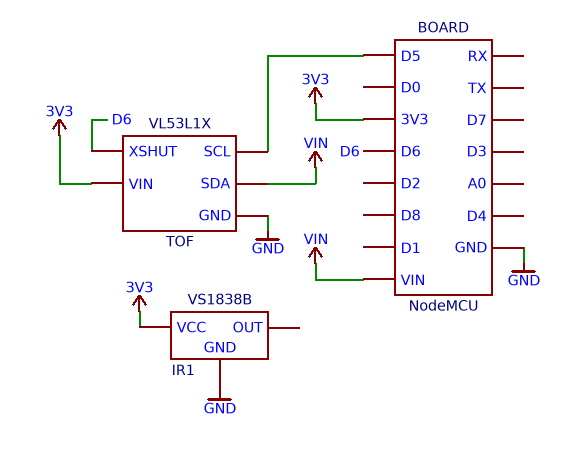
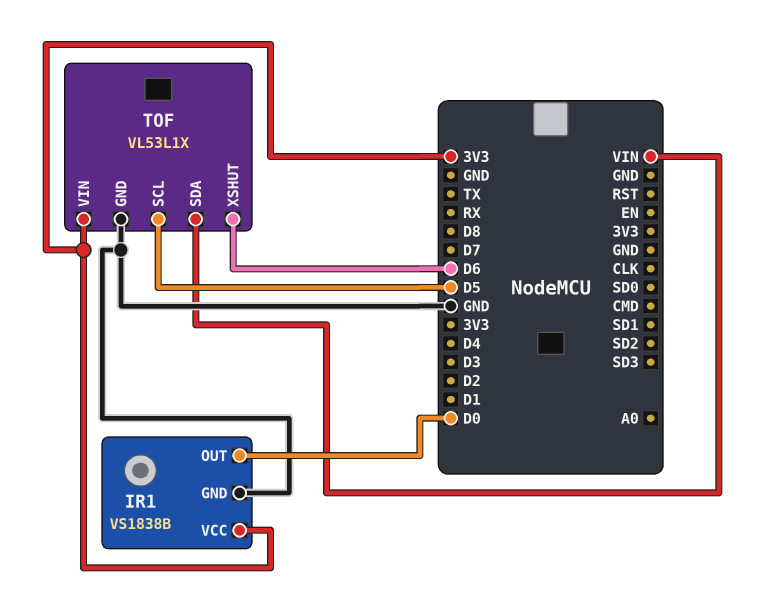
IR1 pin OUT: none -> D0

